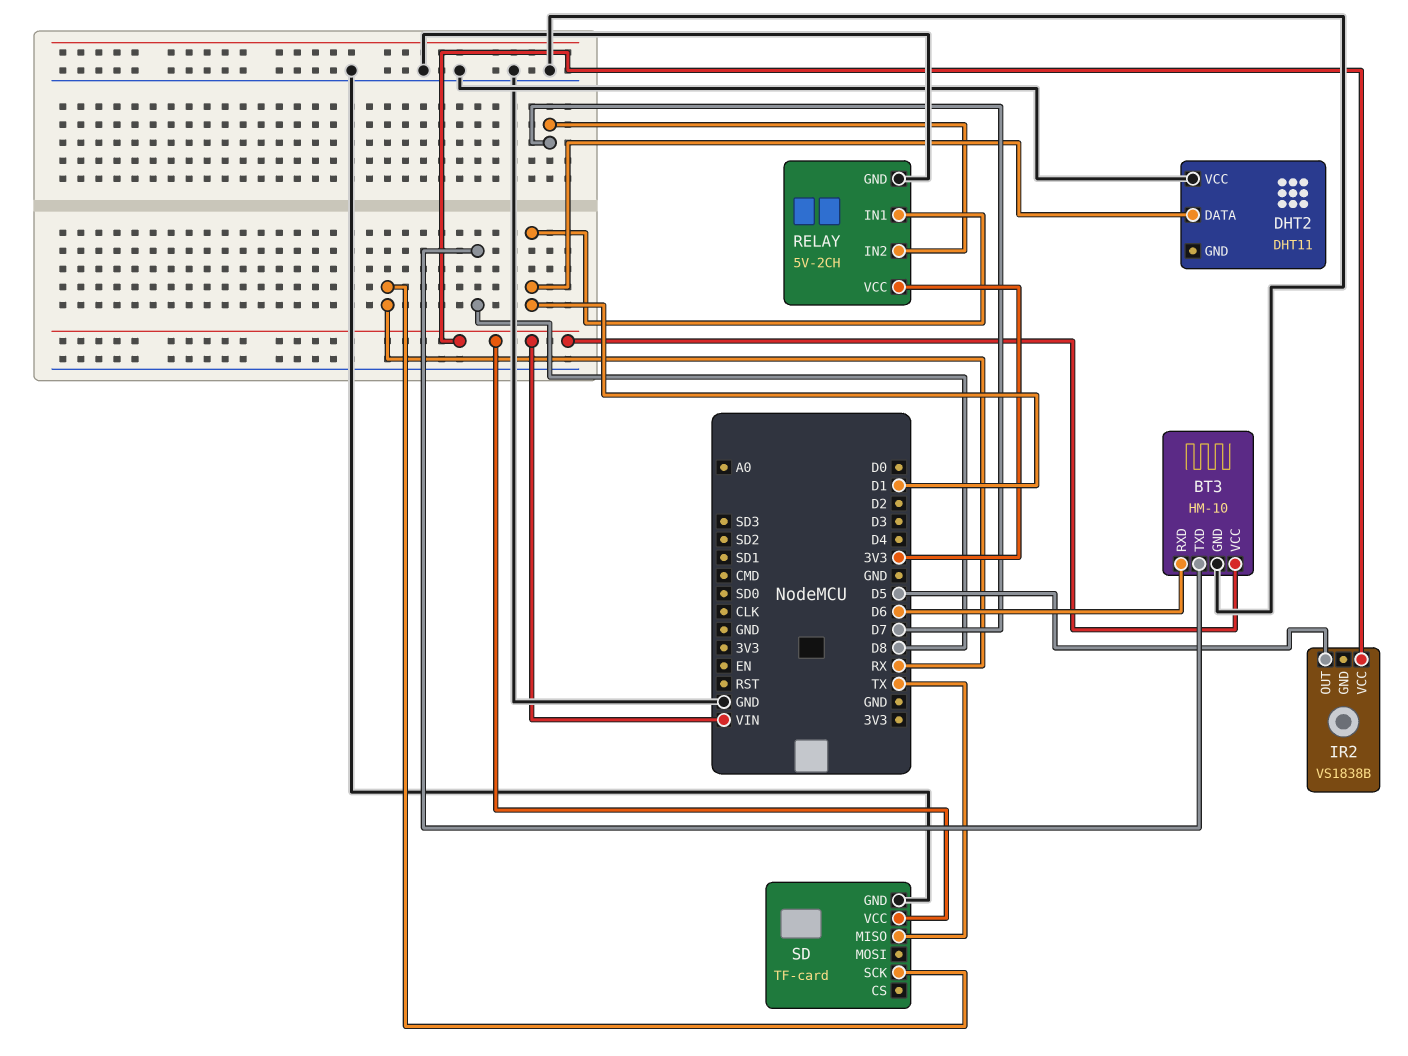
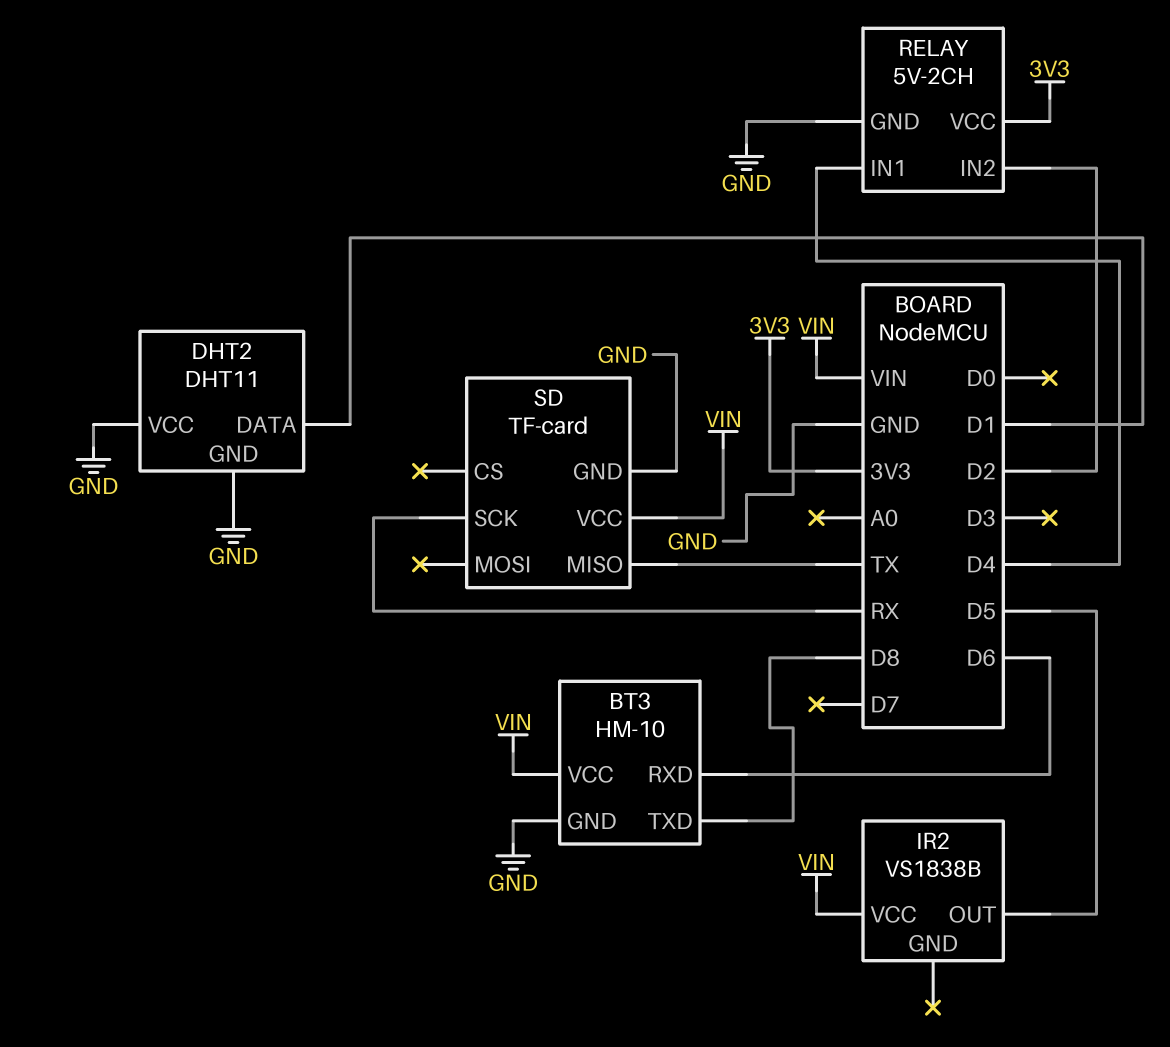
DHT2 pin GND: none -> GND
RELAY pin IN1: D1 -> D4
RELAY pin IN2: D7 -> D2

